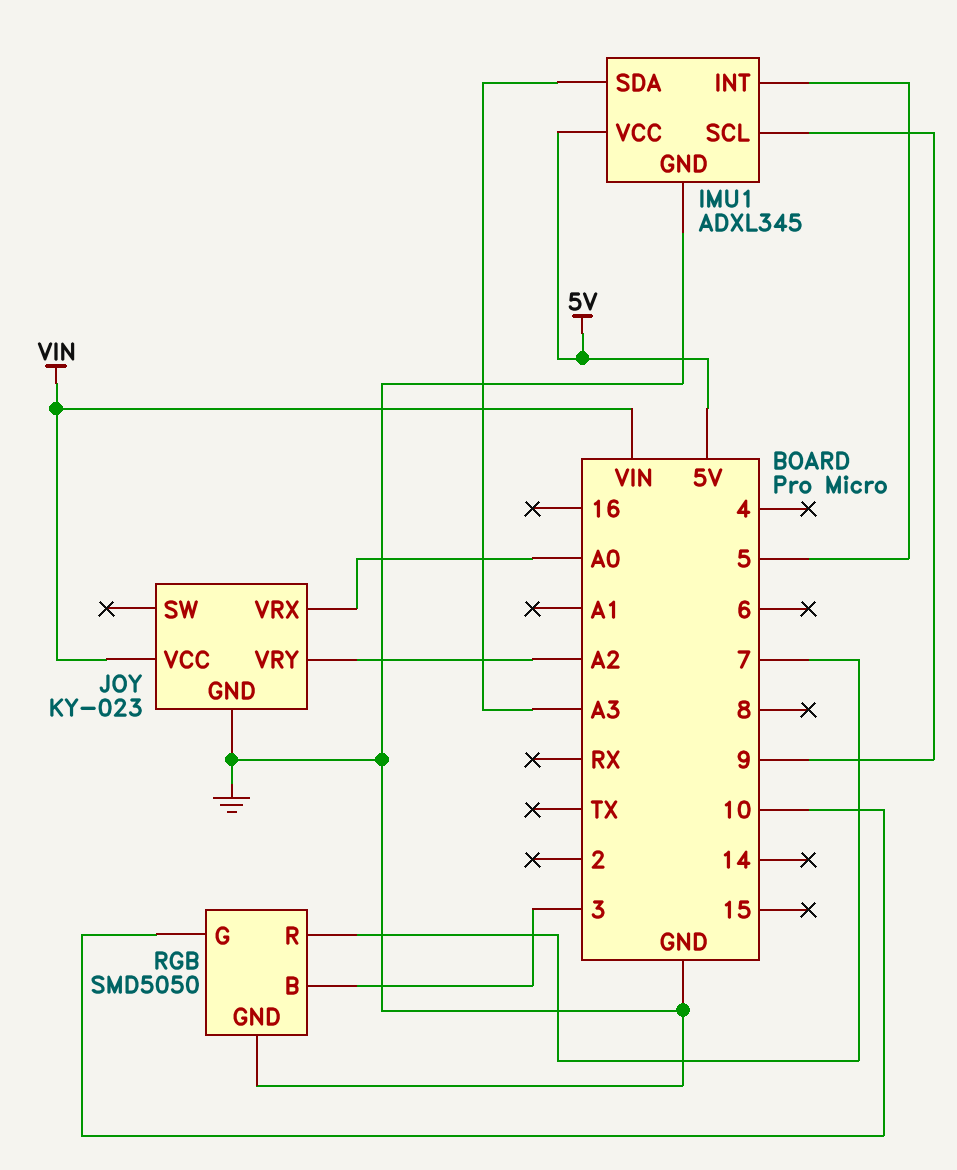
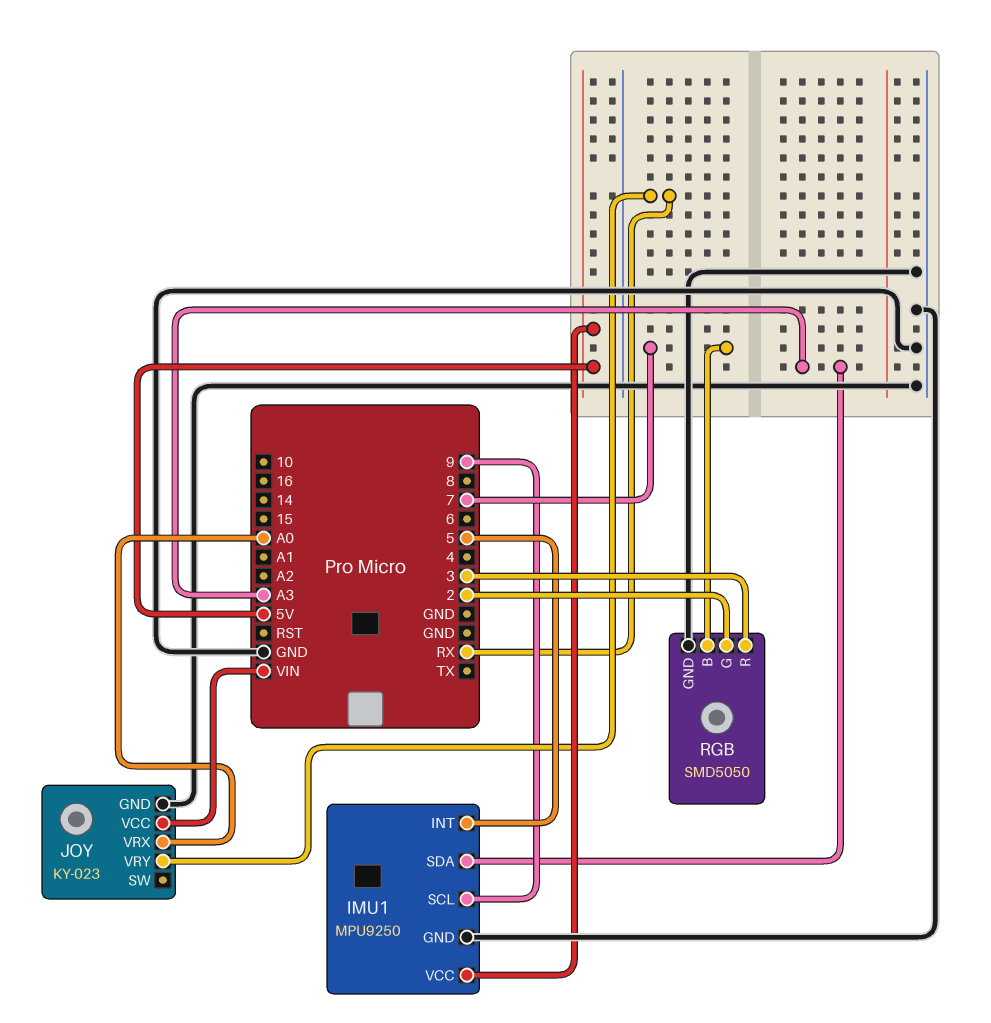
IMU1: ADXL345 -> MPU9250
JOY pin VRY: A2 -> RX
RGB pin B: 3 -> 7
RGB pin G: 10 -> 2
RGB pin R: 7 -> 3

